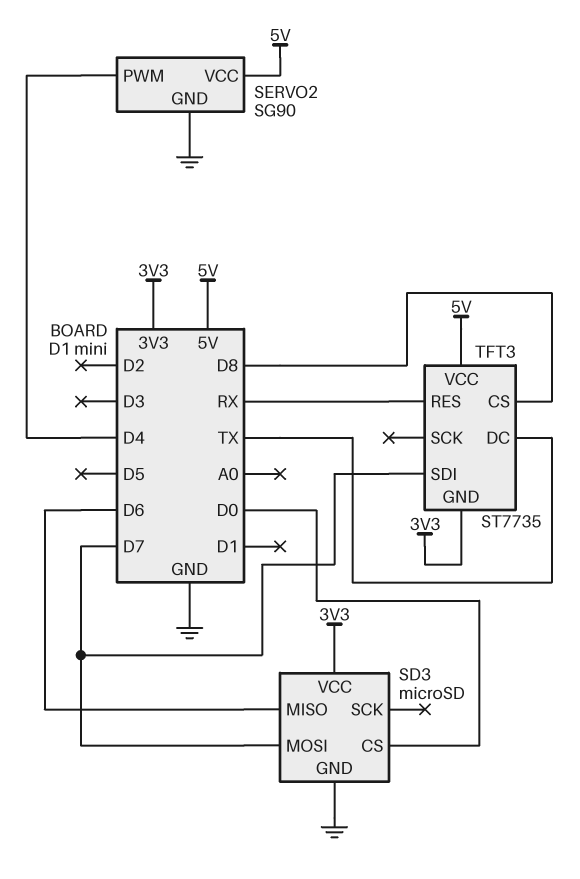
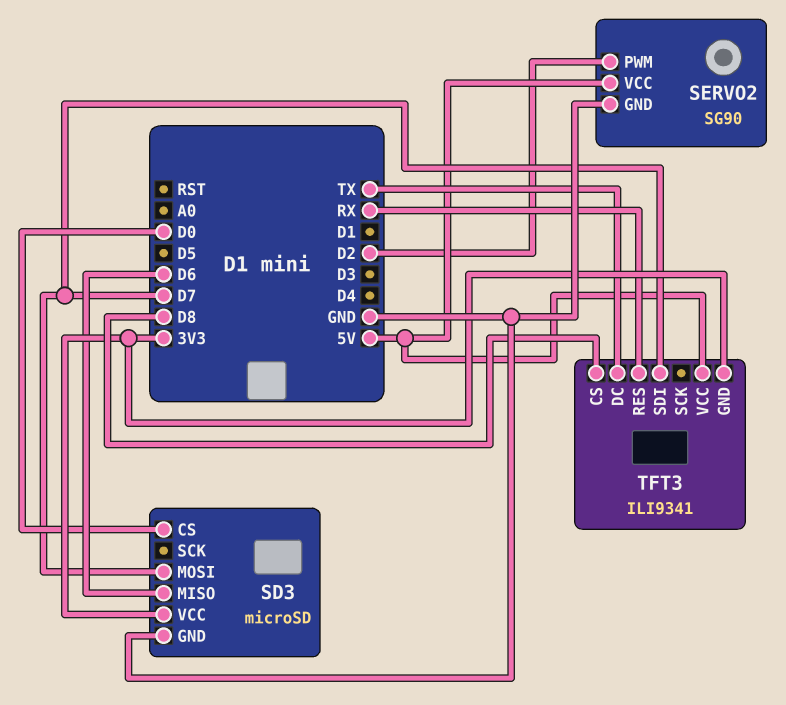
SERVO2 pin PWM: D4 -> D2
TFT3: ST7735 -> ILI9341

